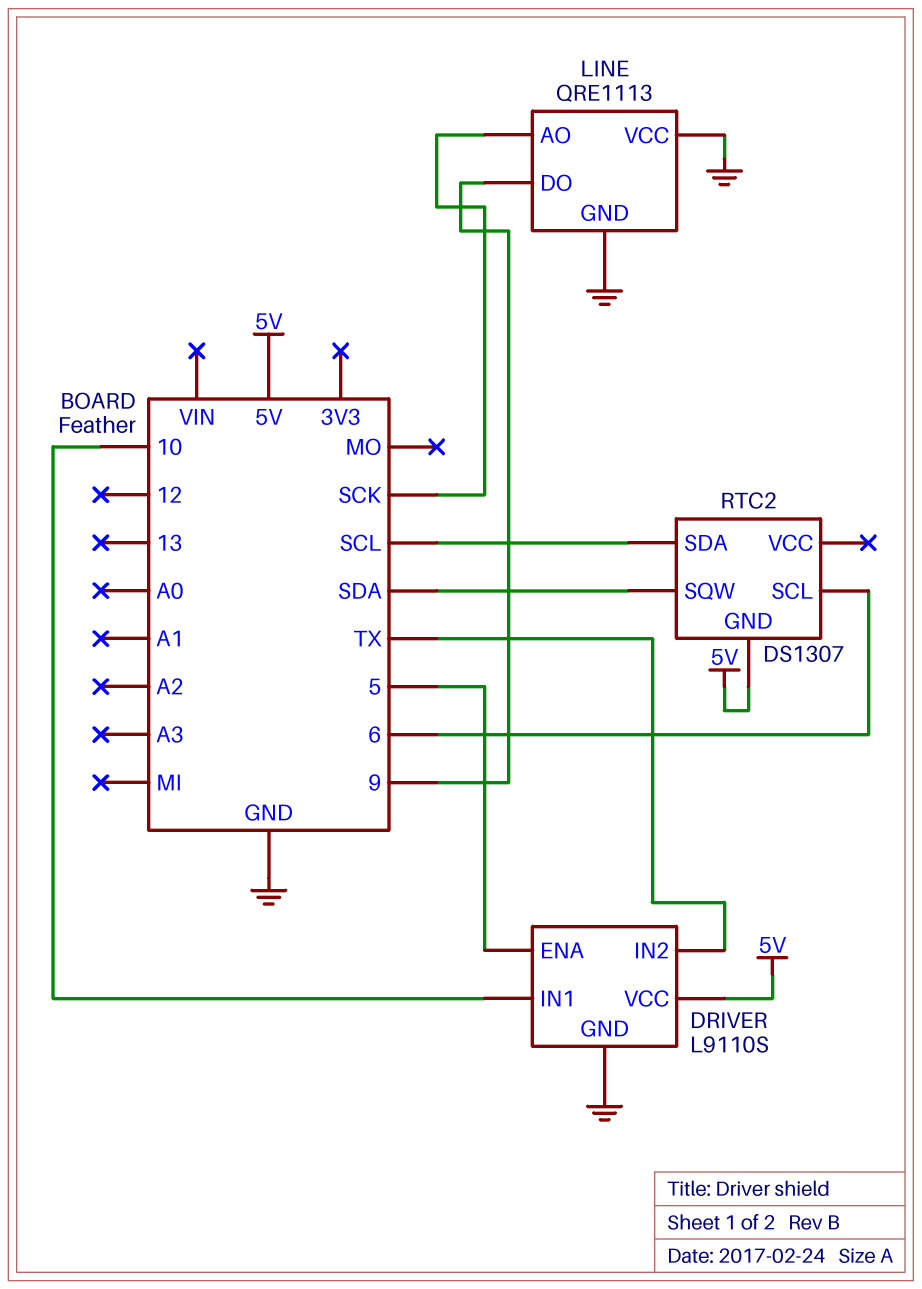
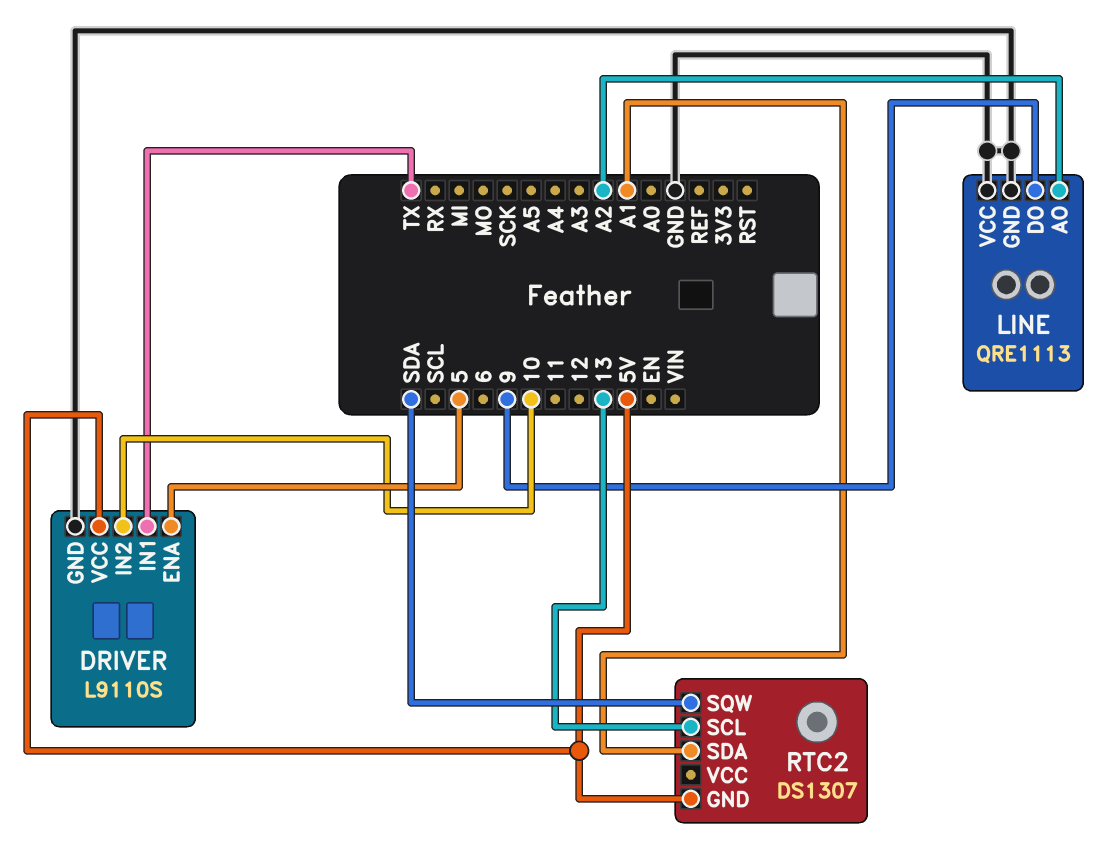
DRIVER pin IN1: 10 -> TX
DRIVER pin IN2: TX -> 10
LINE pin AO: SCK -> A2
RTC2 pin SCL: 6 -> 13
RTC2 pin SDA: SCL -> A1

